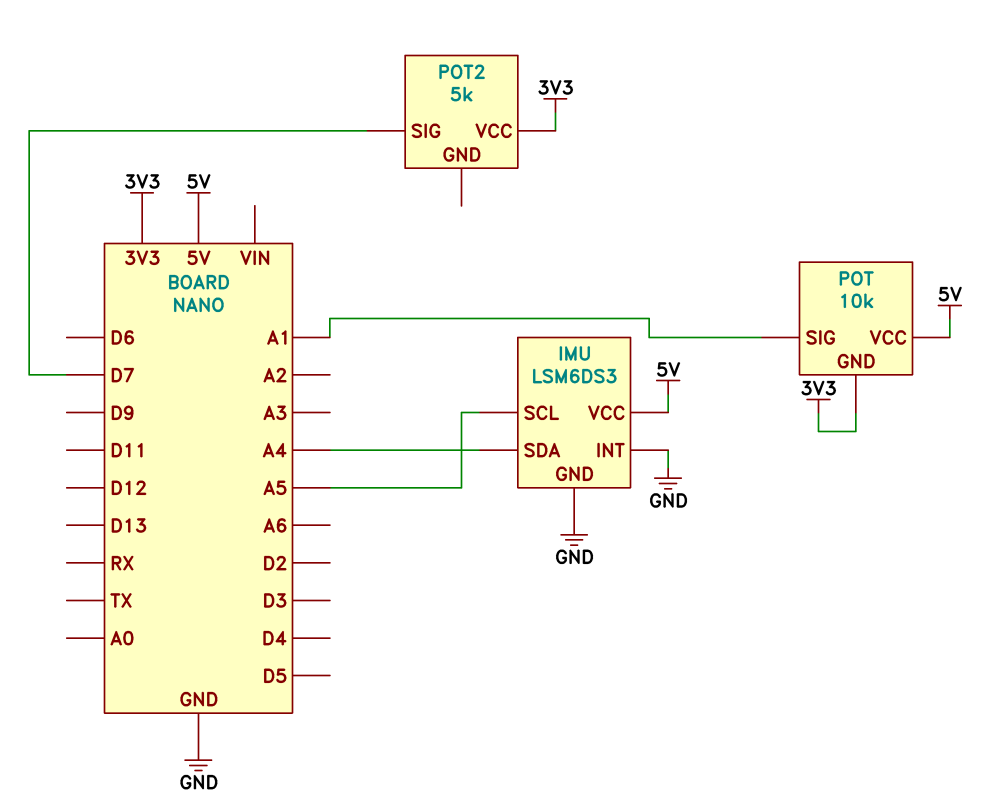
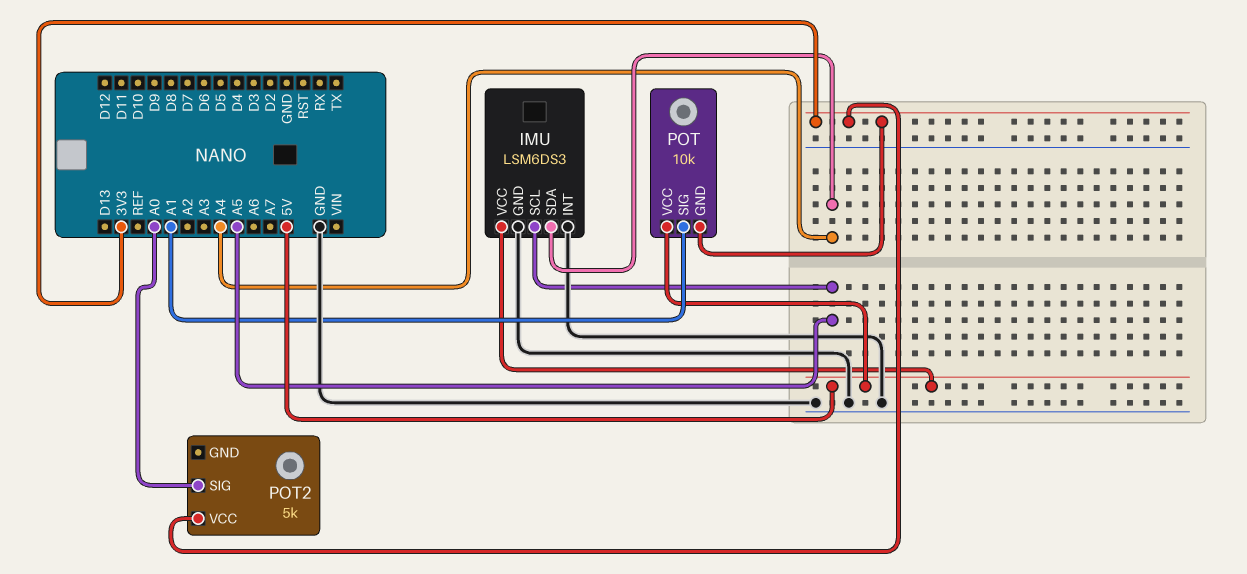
POT2 pin SIG: D7 -> A0

